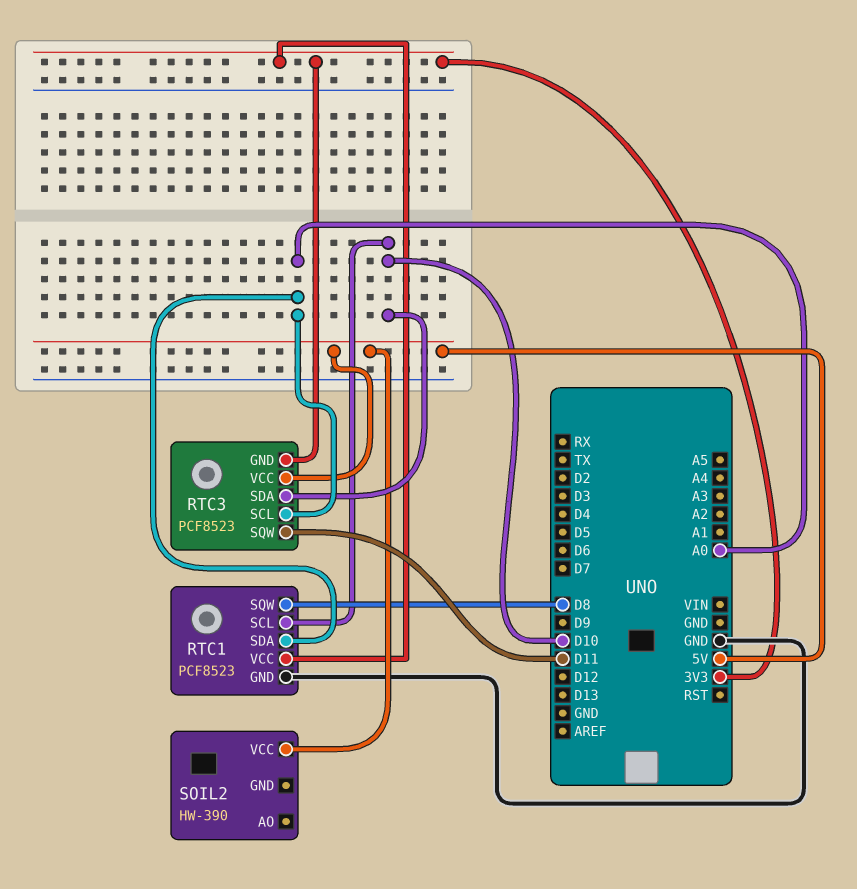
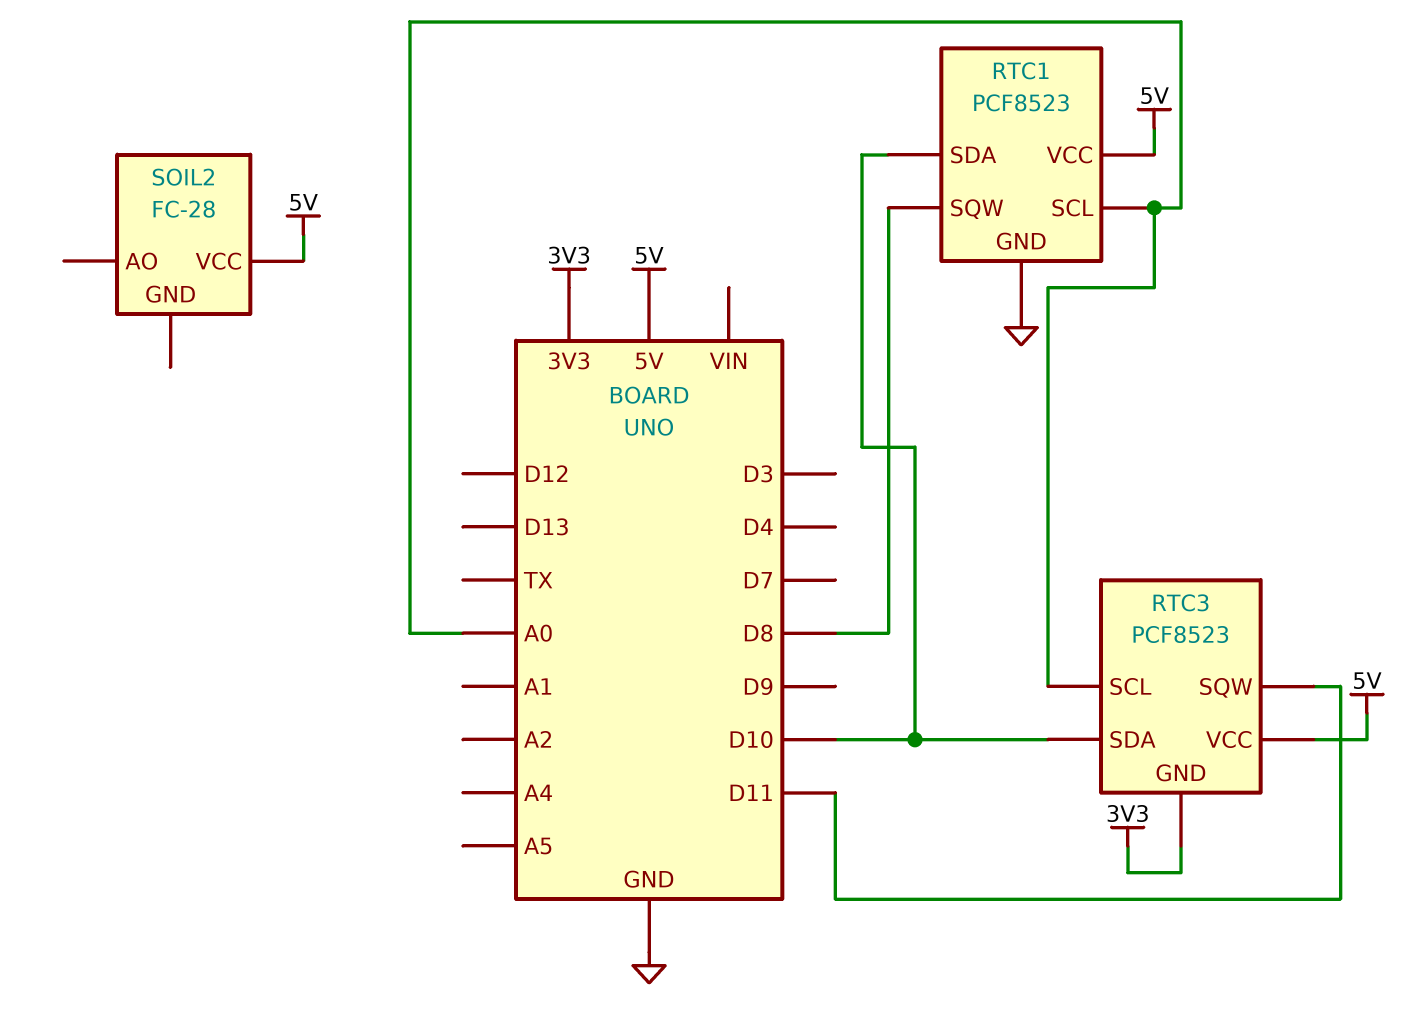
RTC1 pin SCL: D10 -> A0
RTC1 pin SDA: A0 -> D10
RTC1 pin VCC: 3V3 -> 5V
SOIL2: HW-390 -> FC-28

